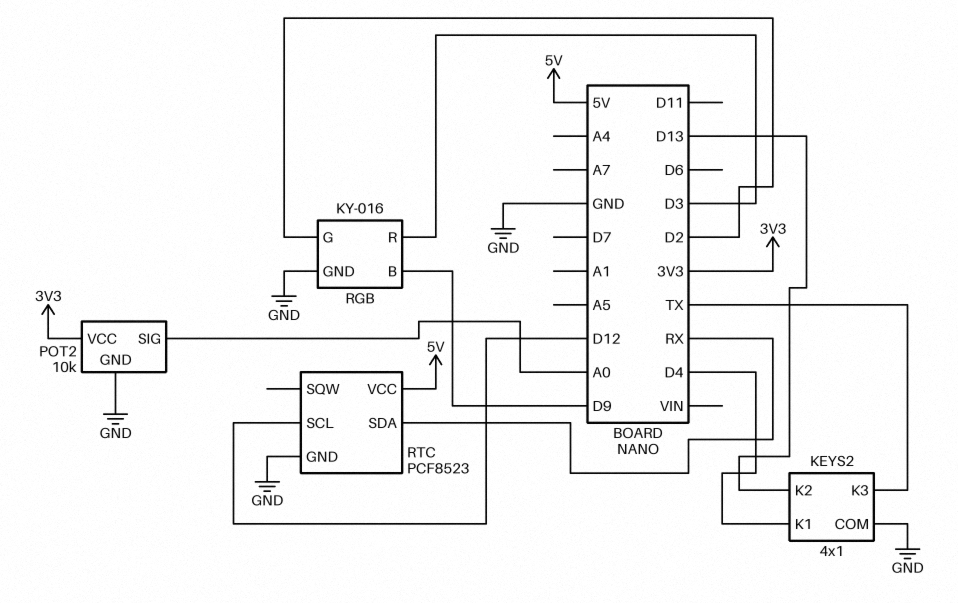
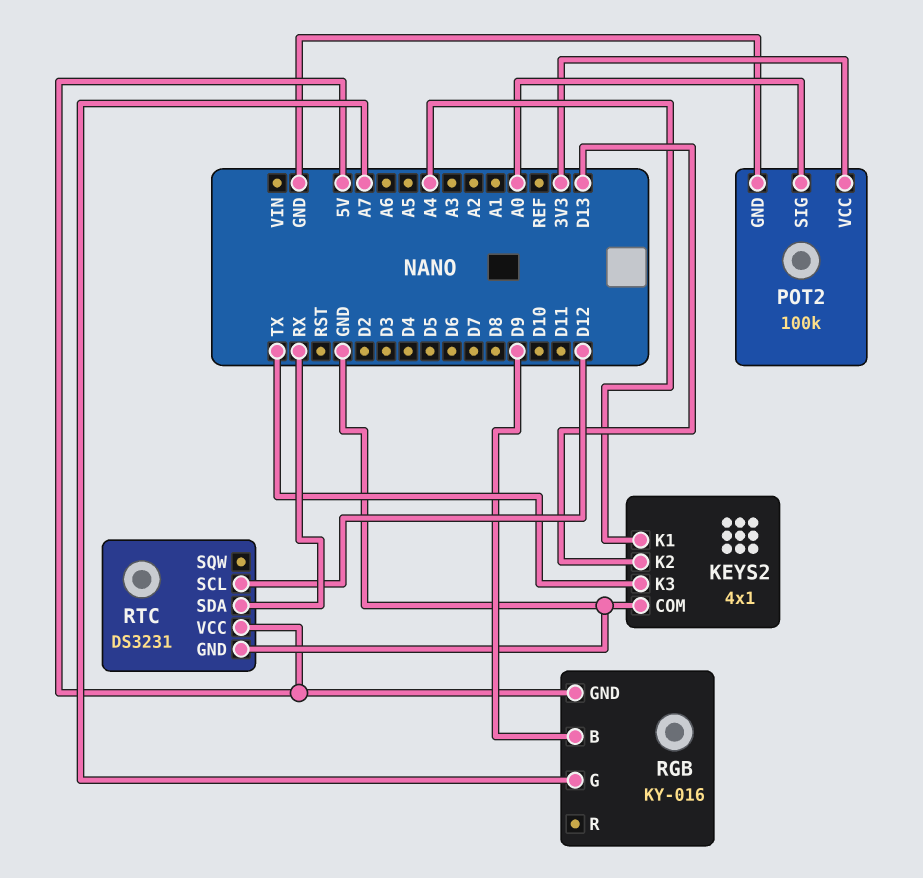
KEYS2 pin K1: D4 -> A4
POT2: 10k -> 100k
RGB pin G: D2 -> A7
RGB pin GND: GND -> 5V
RGB pin R: D3 -> none
RTC: PCF8523 -> DS3231

